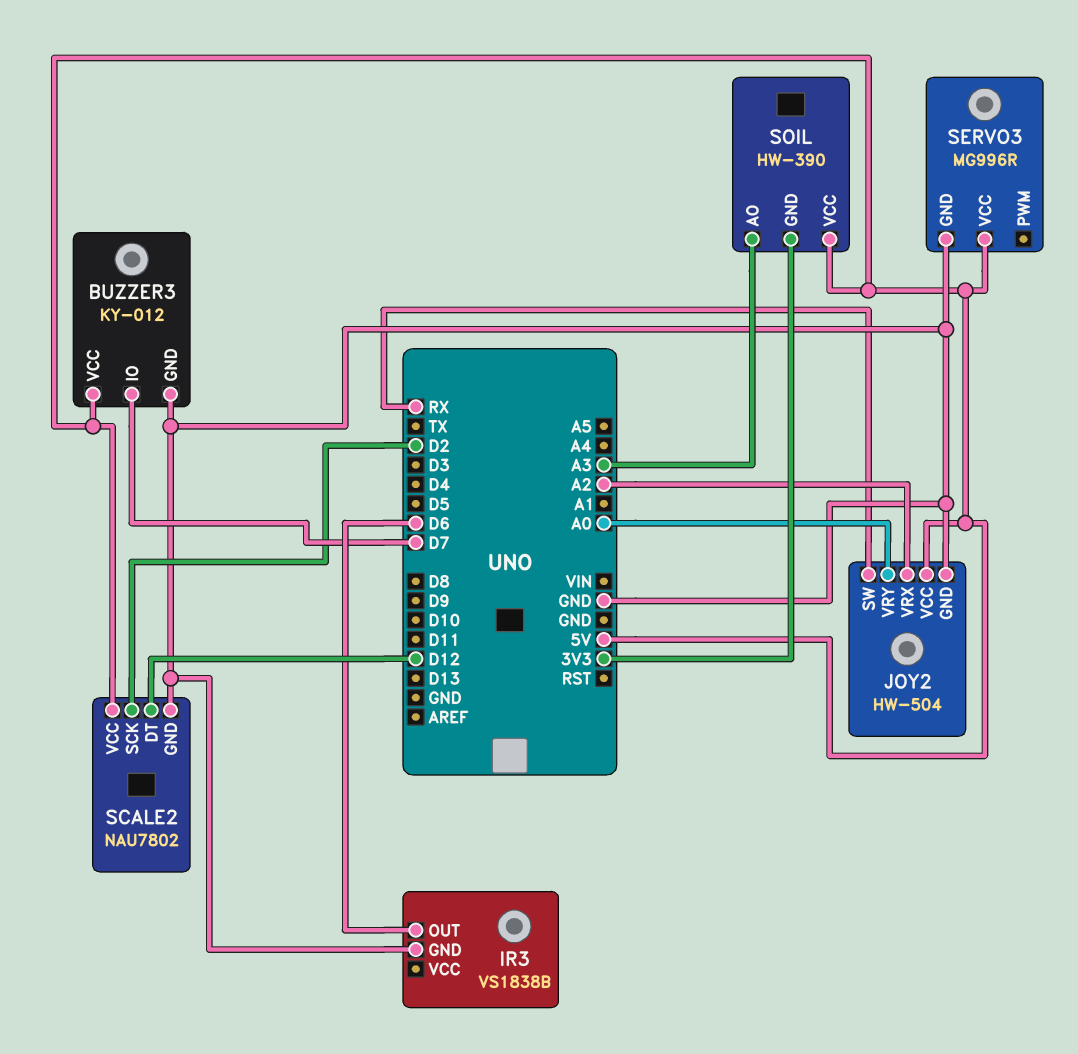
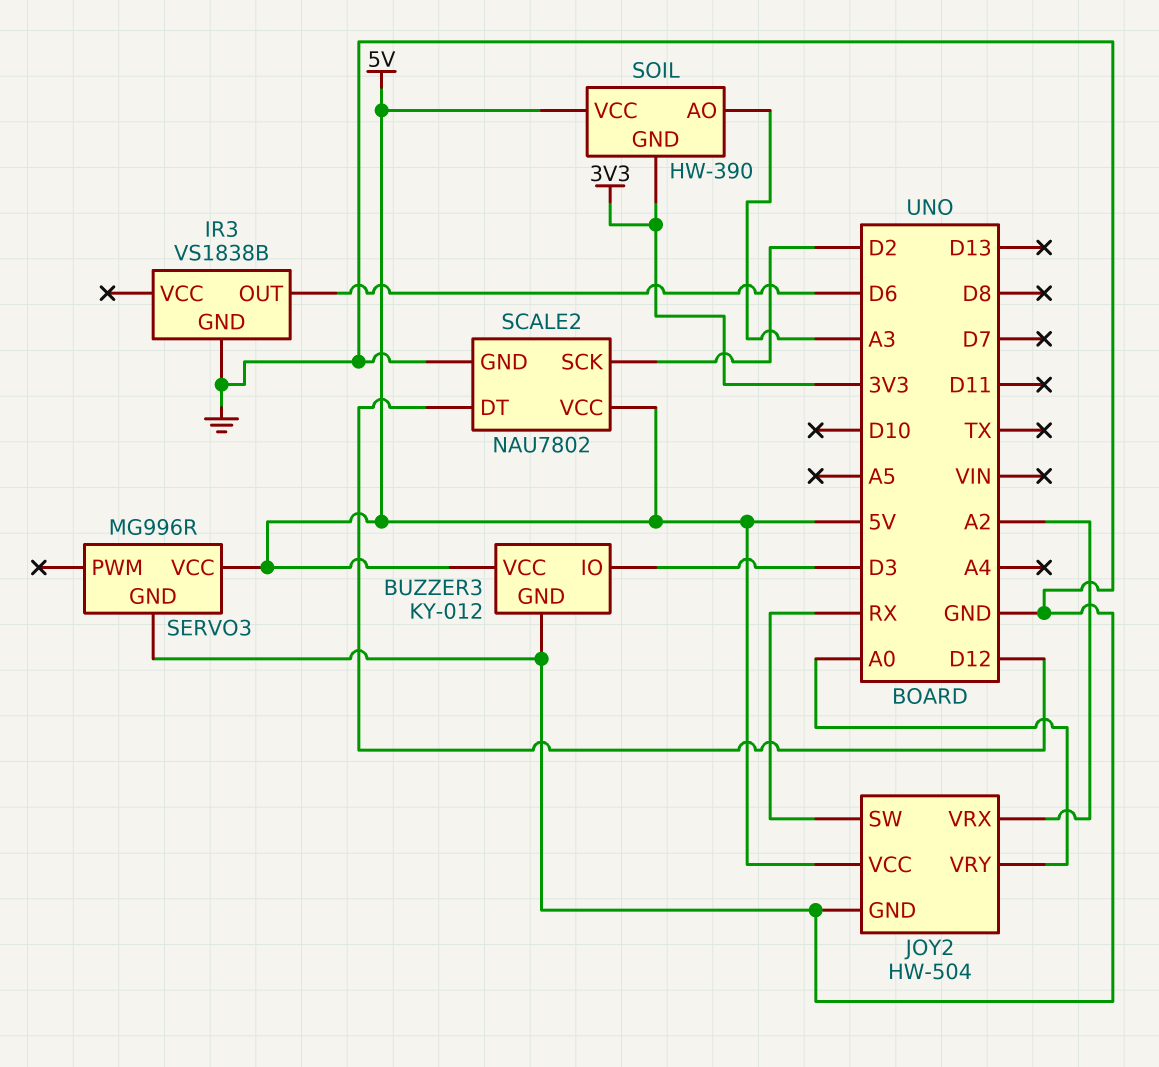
BUZZER3 pin IO: D7 -> D3

